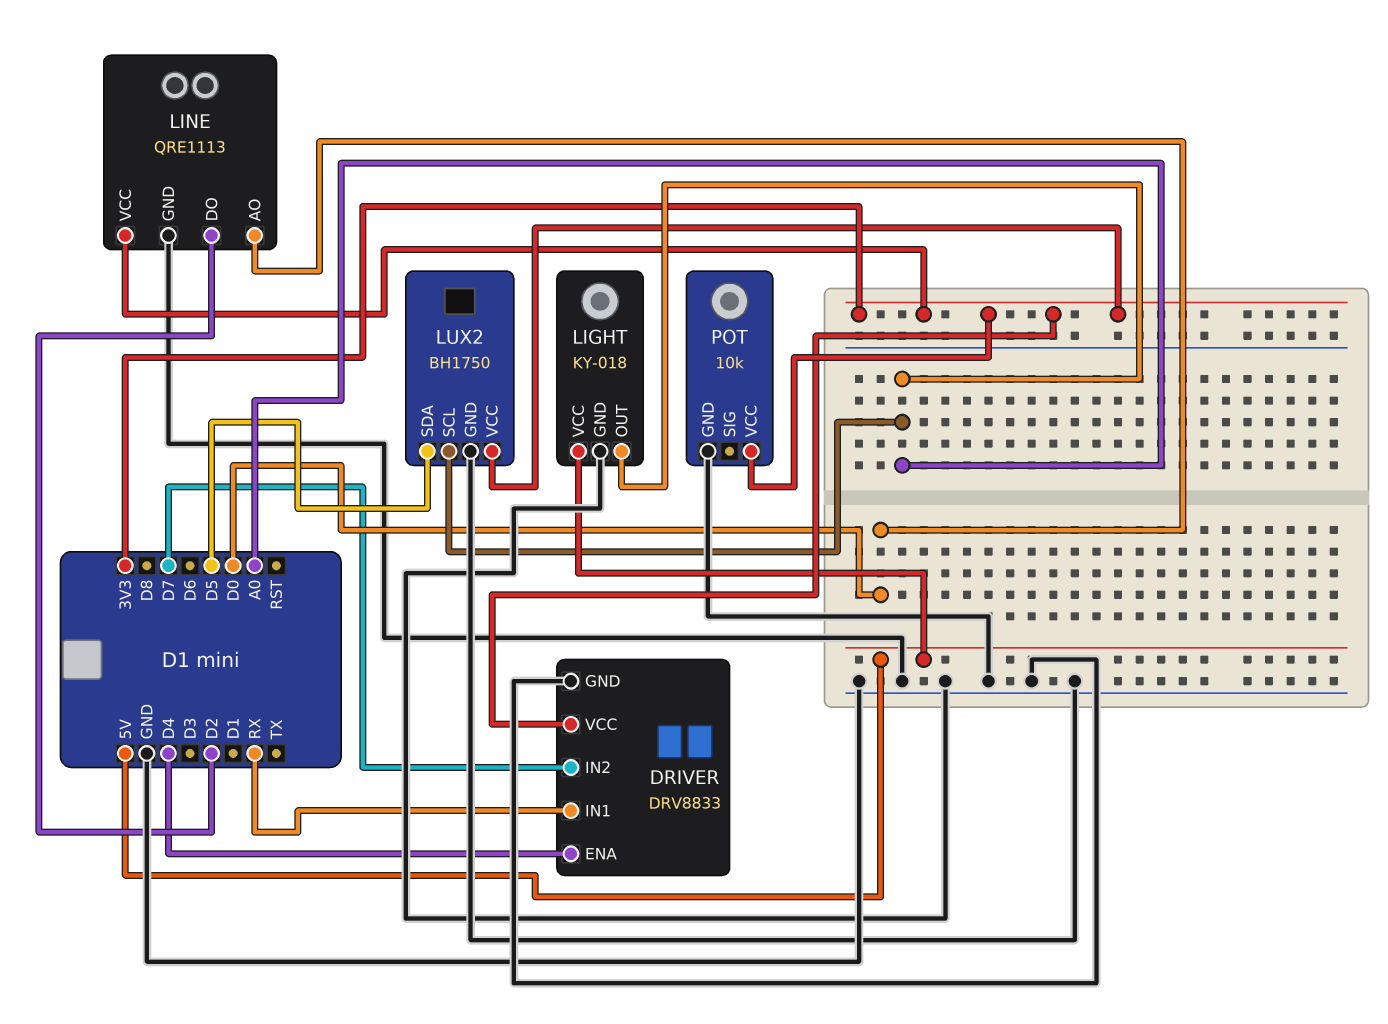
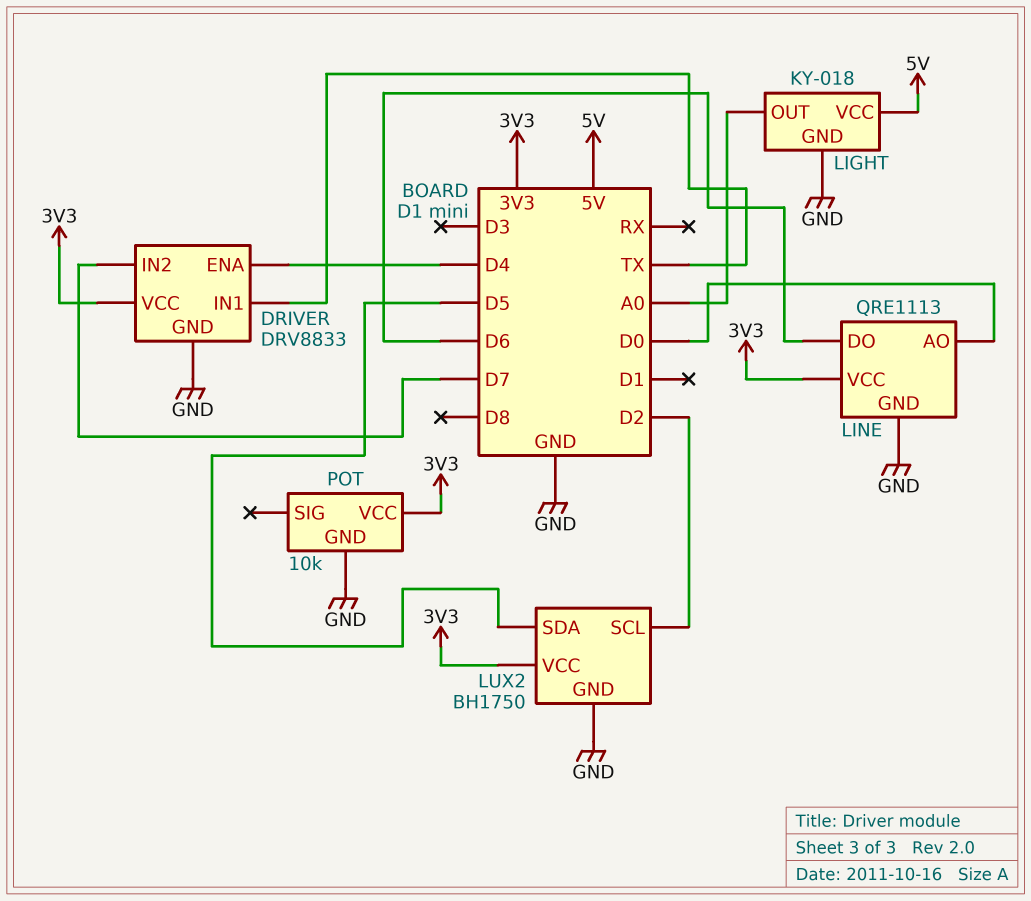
DRIVER pin IN1: RX -> TX
LINE pin DO: D2 -> D6
LUX2 pin SCL: A0 -> D2

